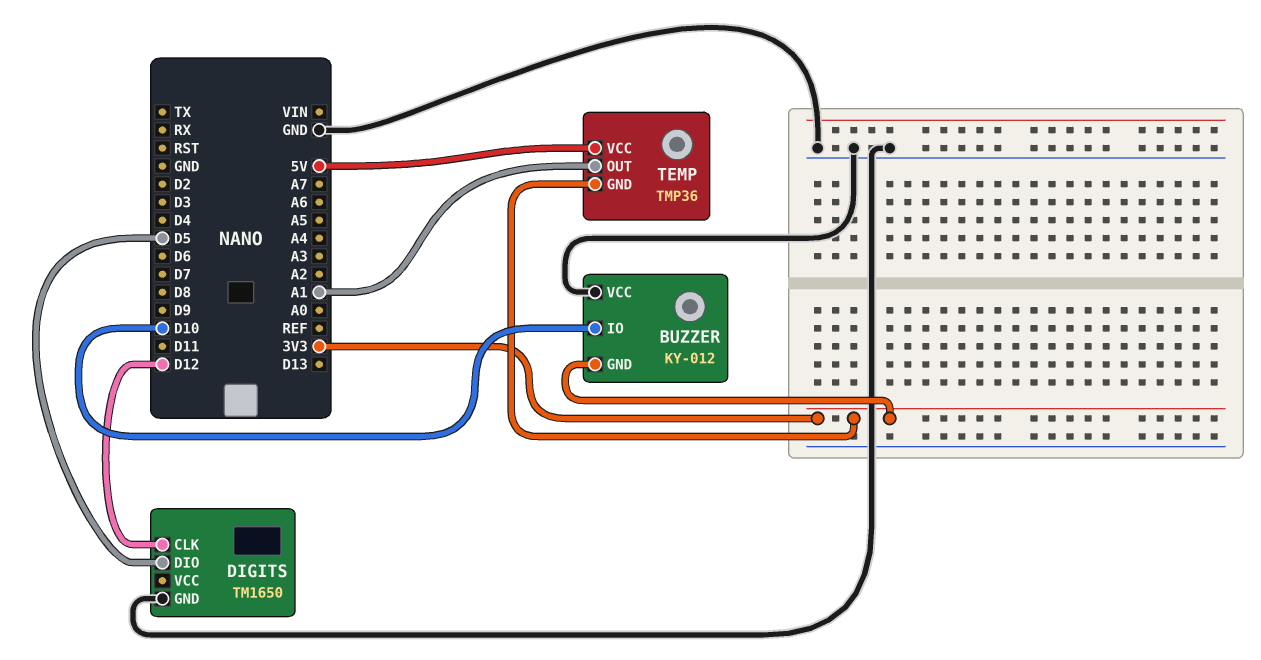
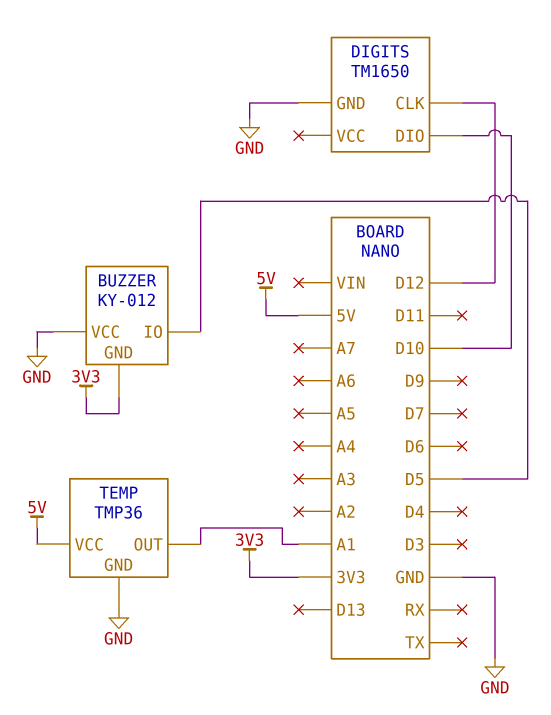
BUZZER pin IO: D10 -> D5
DIGITS pin DIO: D5 -> D10
TEMP pin GND: 3V3 -> GND

